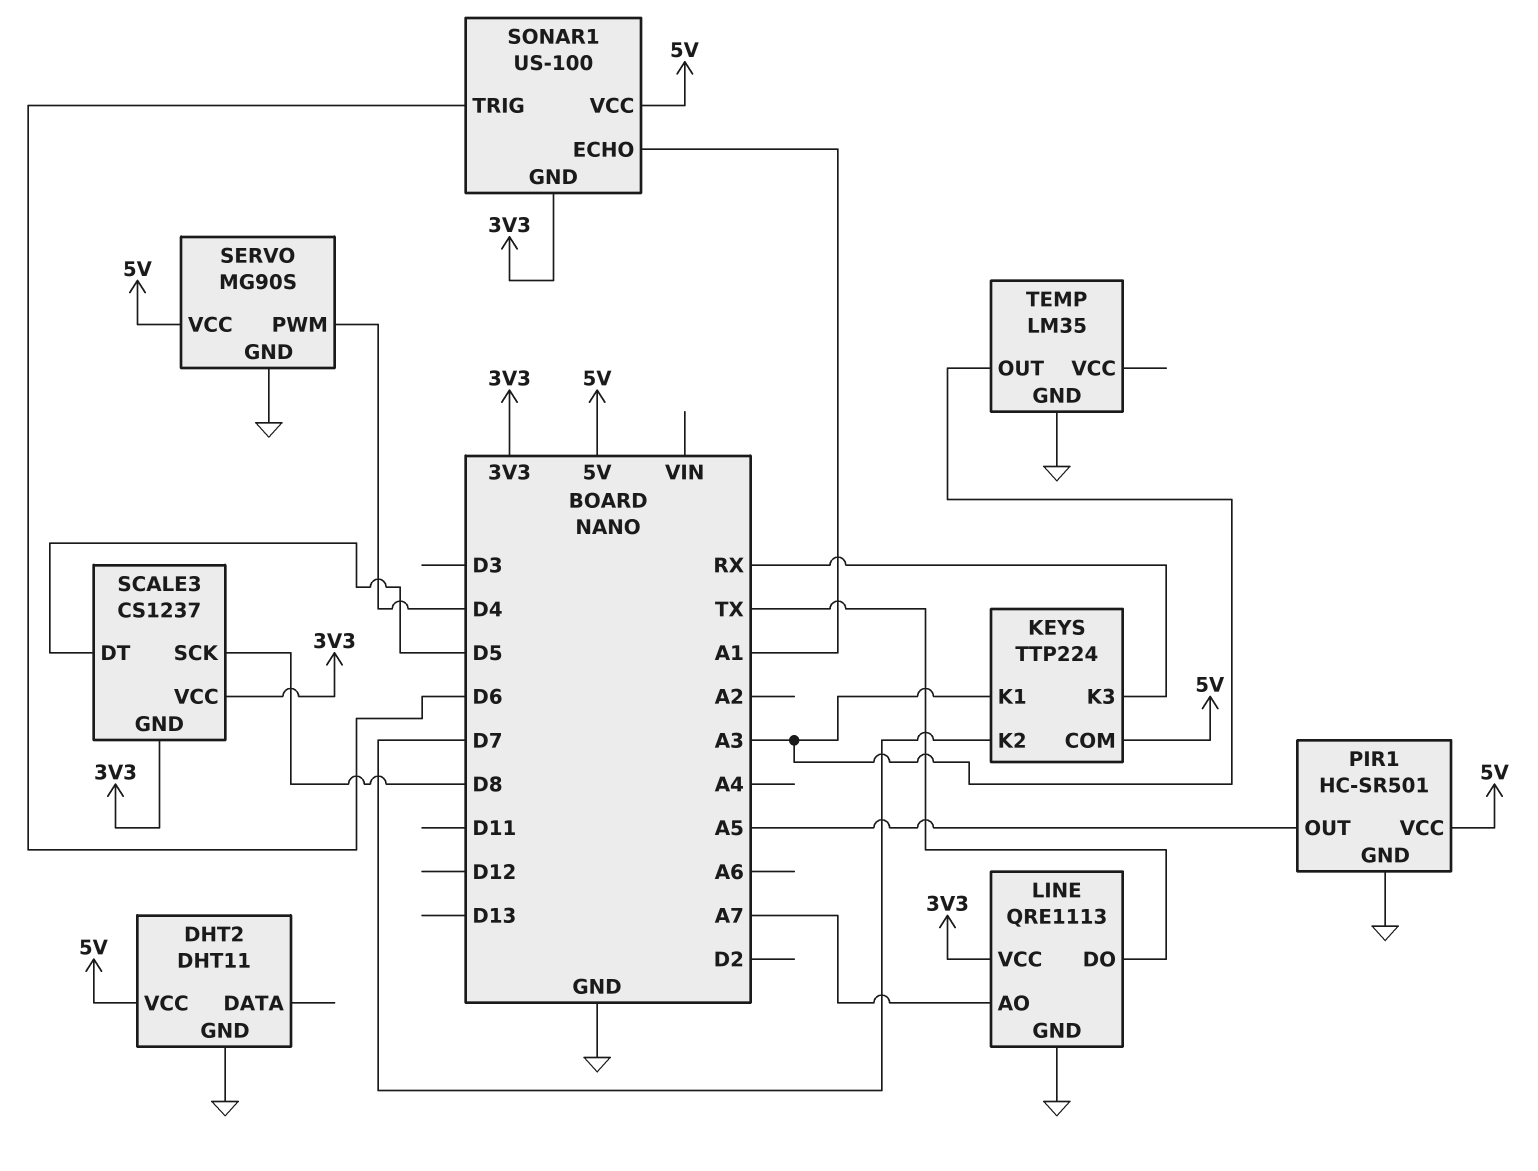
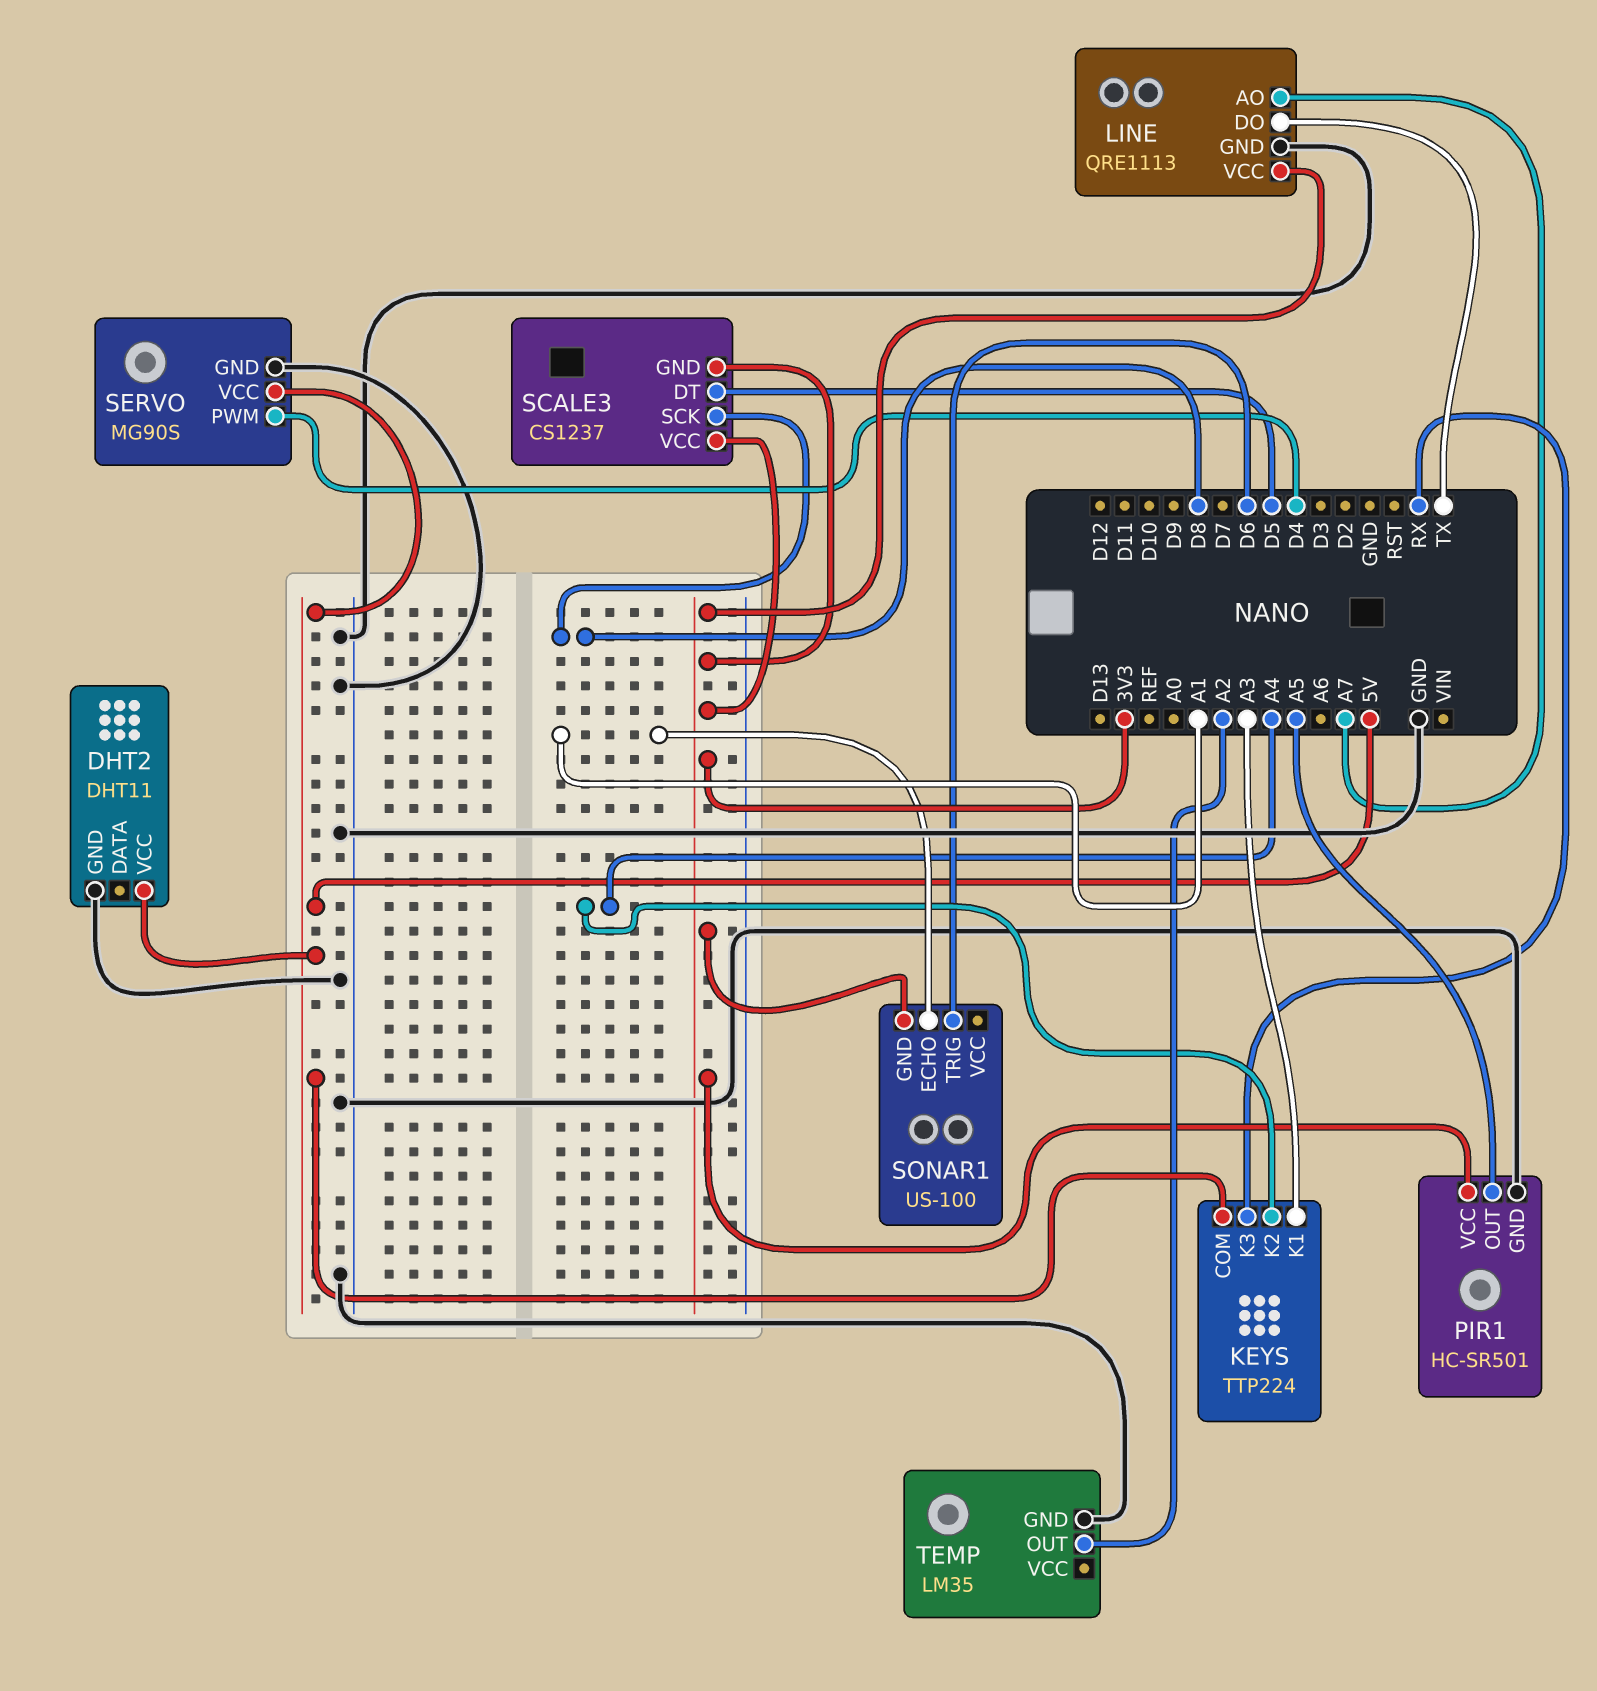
KEYS pin K2: D7 -> A4
PIR1 pin VCC: 5V -> 3V3
SONAR1 pin VCC: 5V -> none
TEMP pin OUT: A3 -> A2

